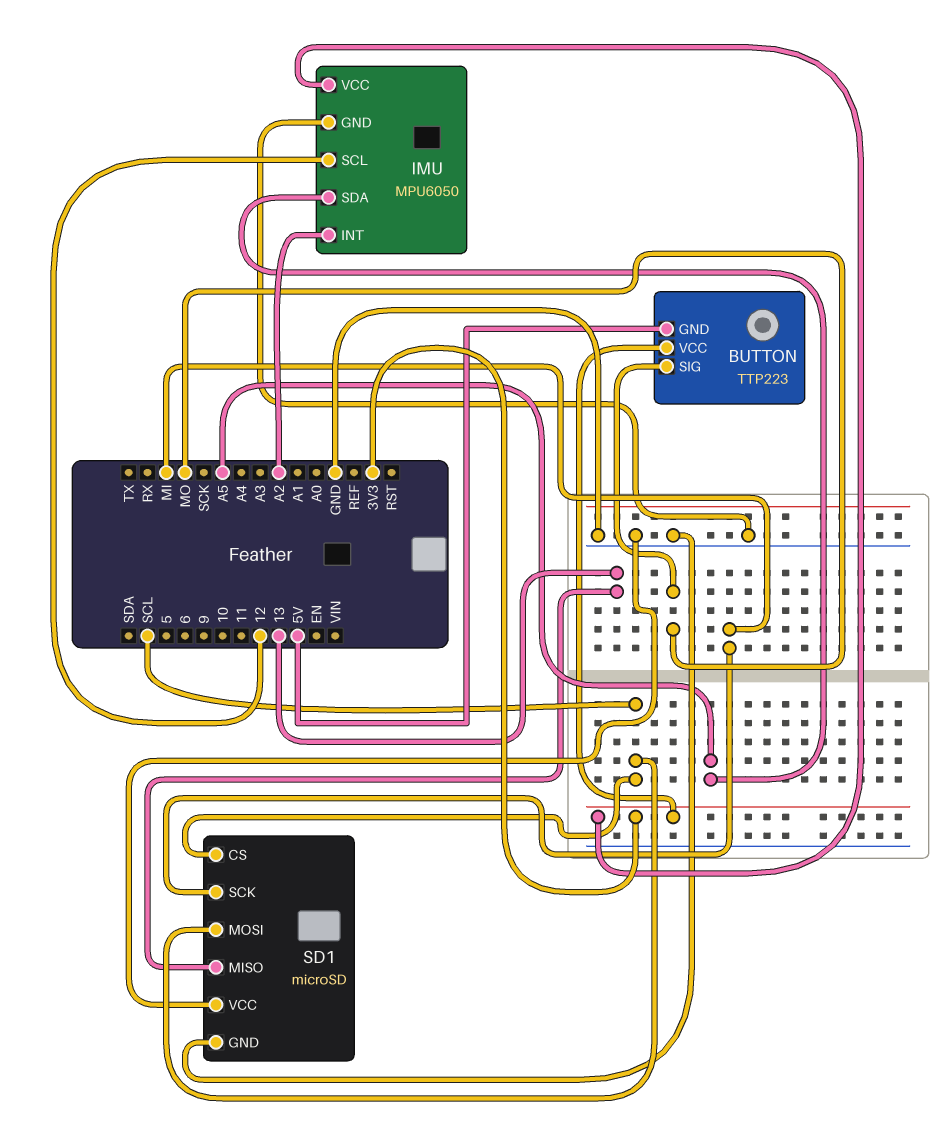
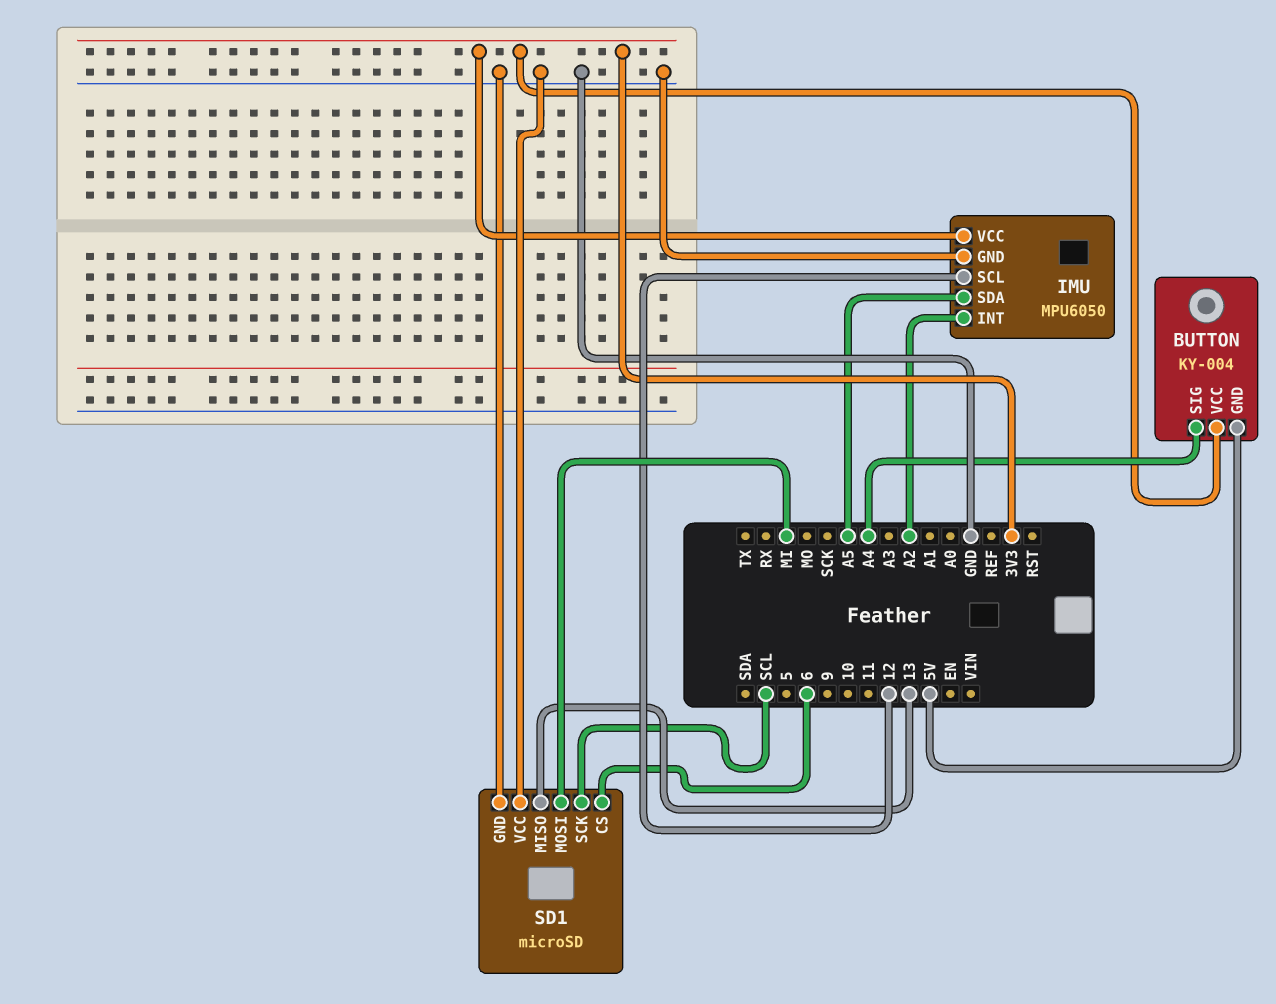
BUTTON: TTP223 -> KY-004
BUTTON pin SIG: MO -> A4
SD1 pin CS: SCL -> 6
SD1 pin MOSI: SCL -> MI
SD1 pin SCK: MI -> SCL

